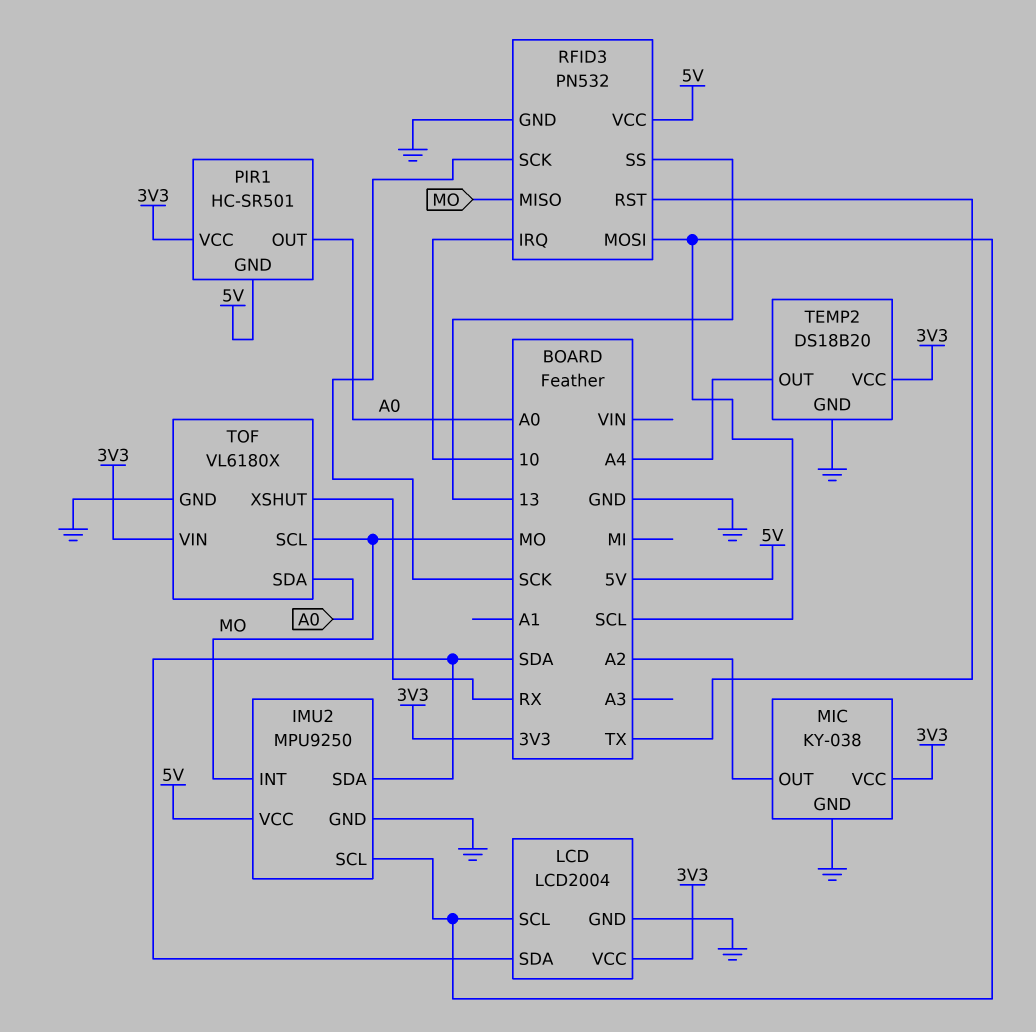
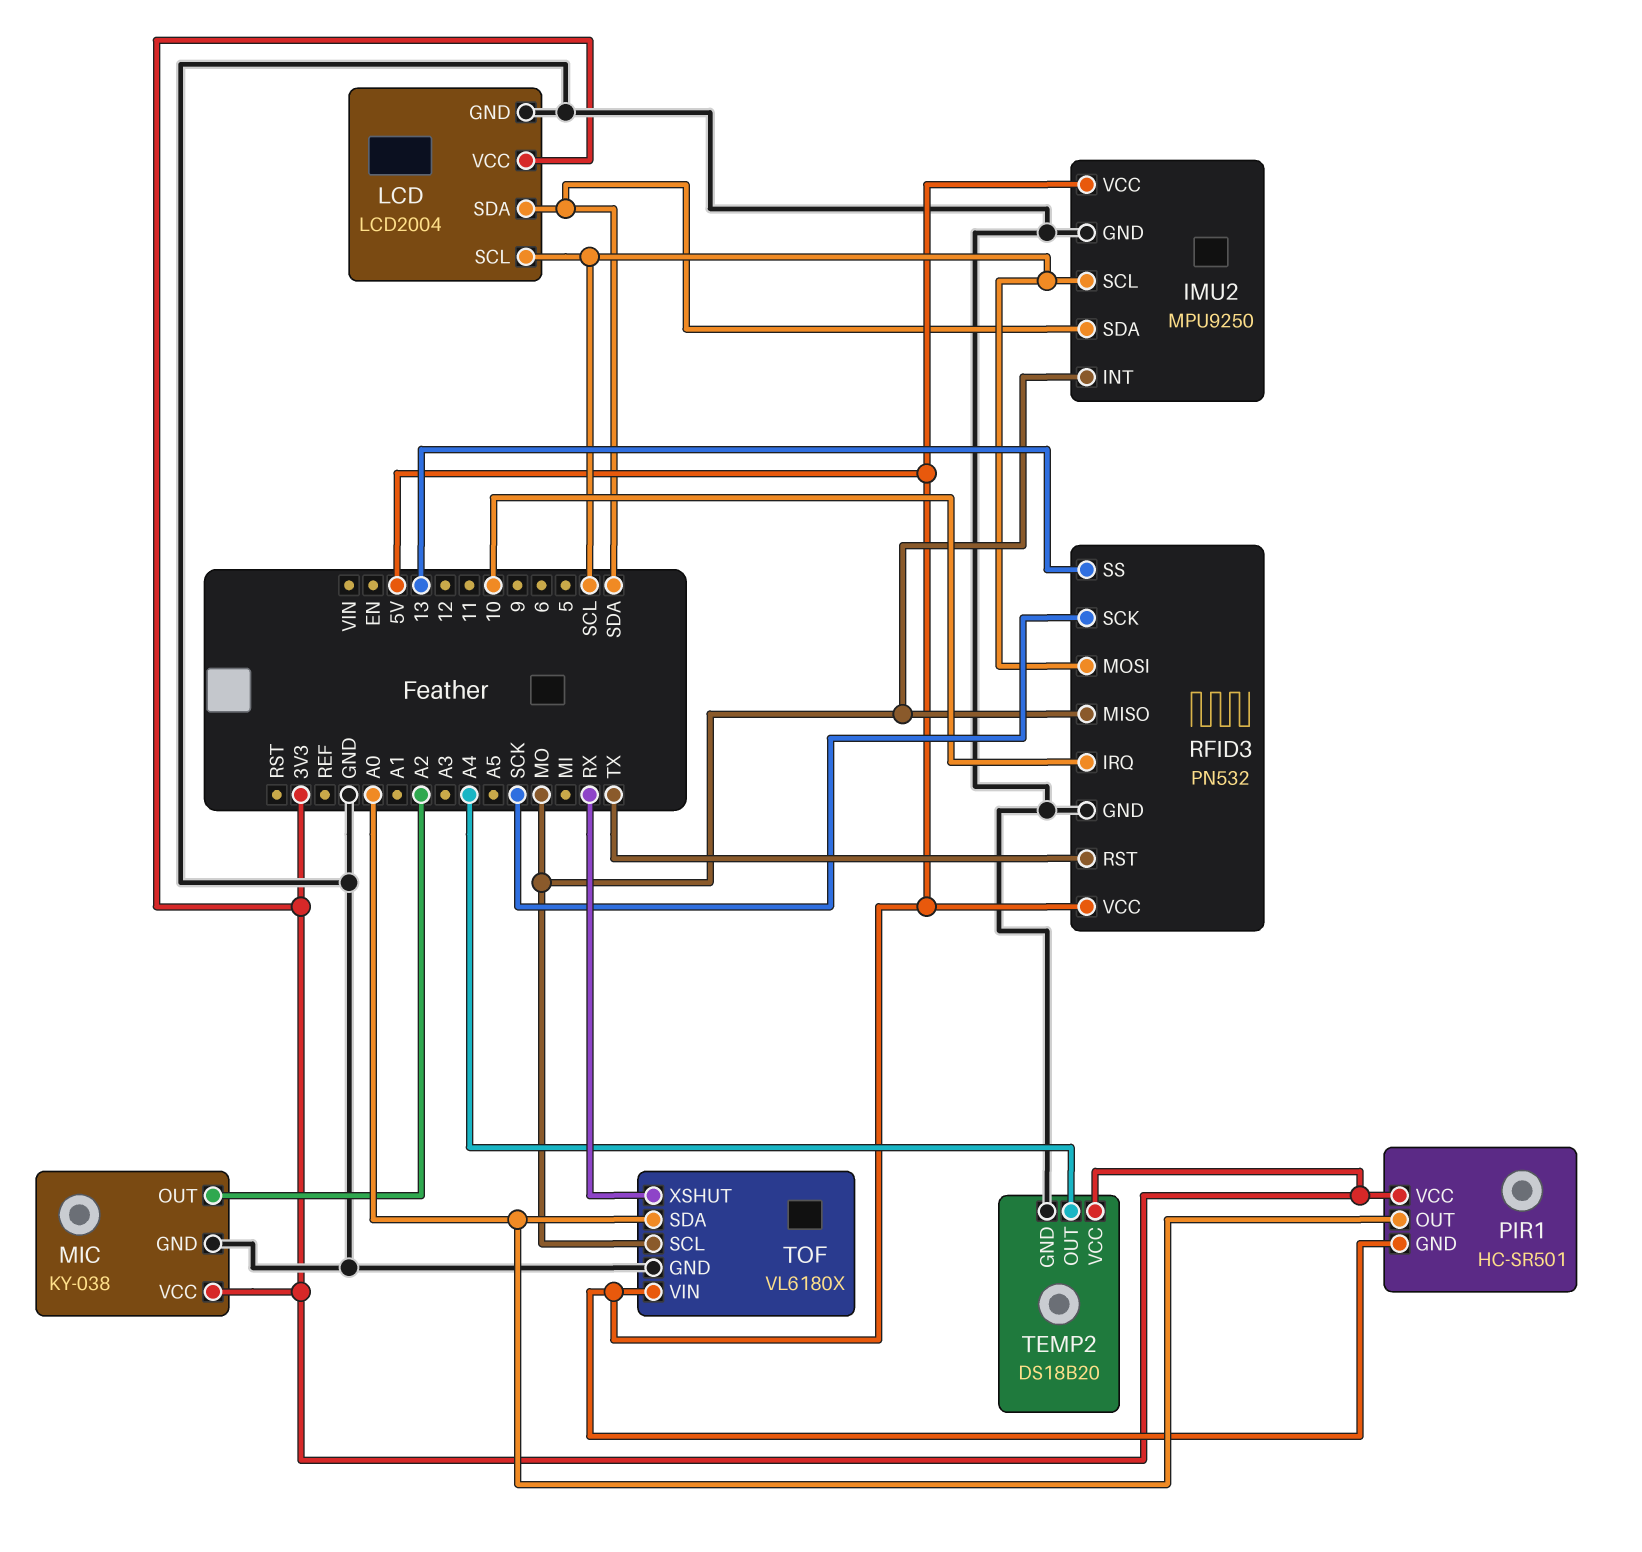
TOF pin VIN: 3V3 -> 5V

